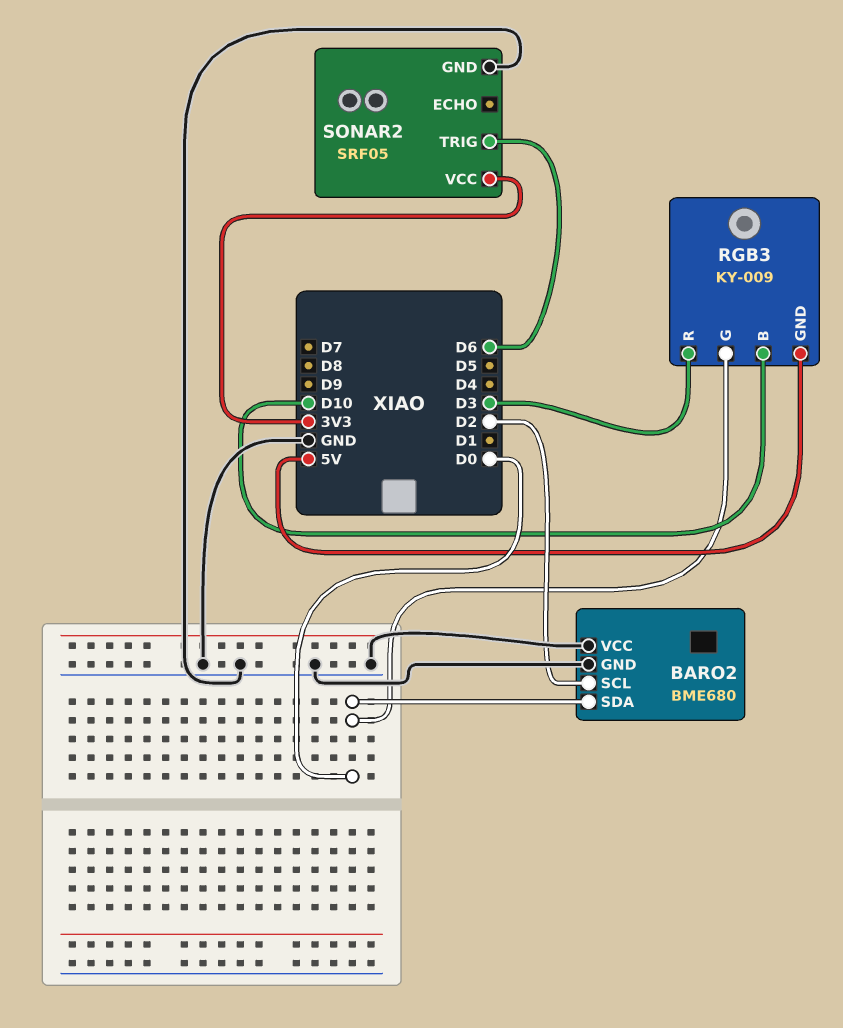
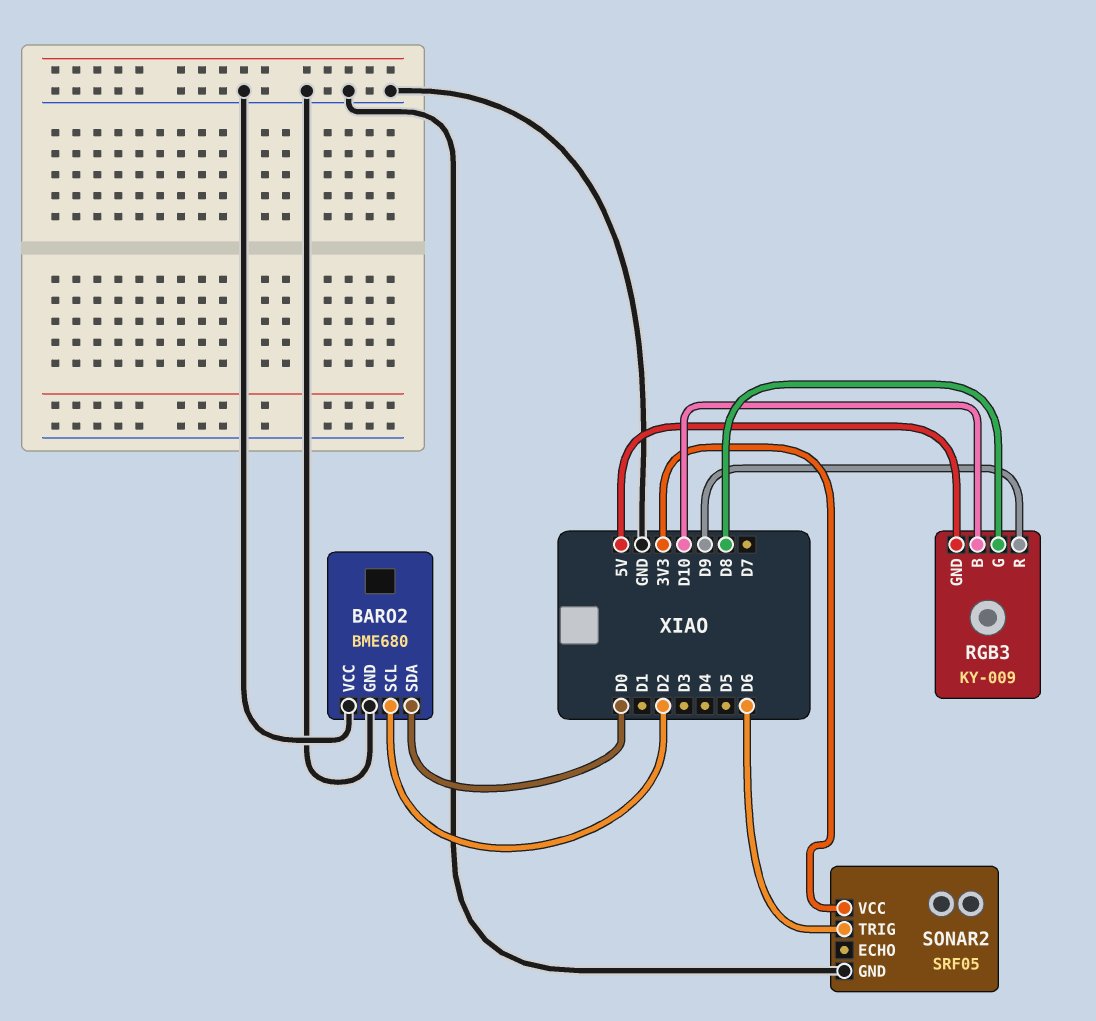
RGB3 pin G: D0 -> D8
RGB3 pin R: D3 -> D9

